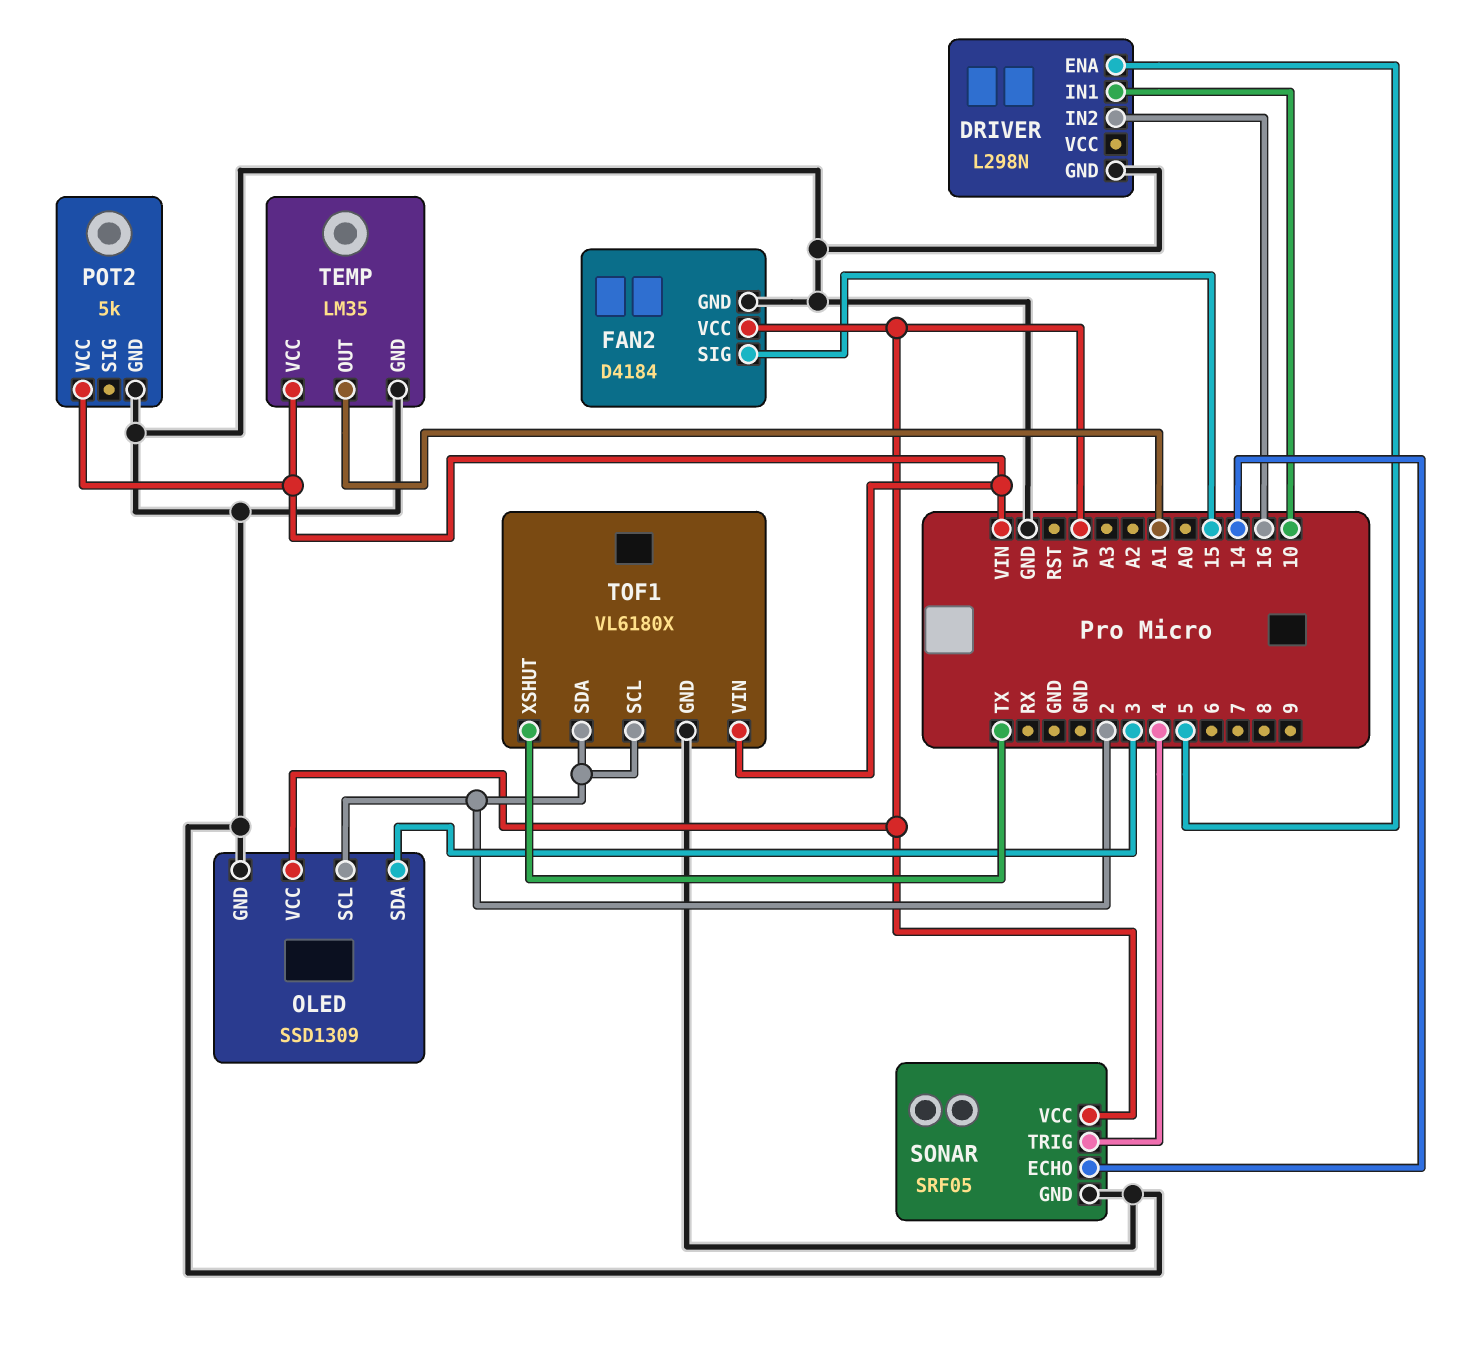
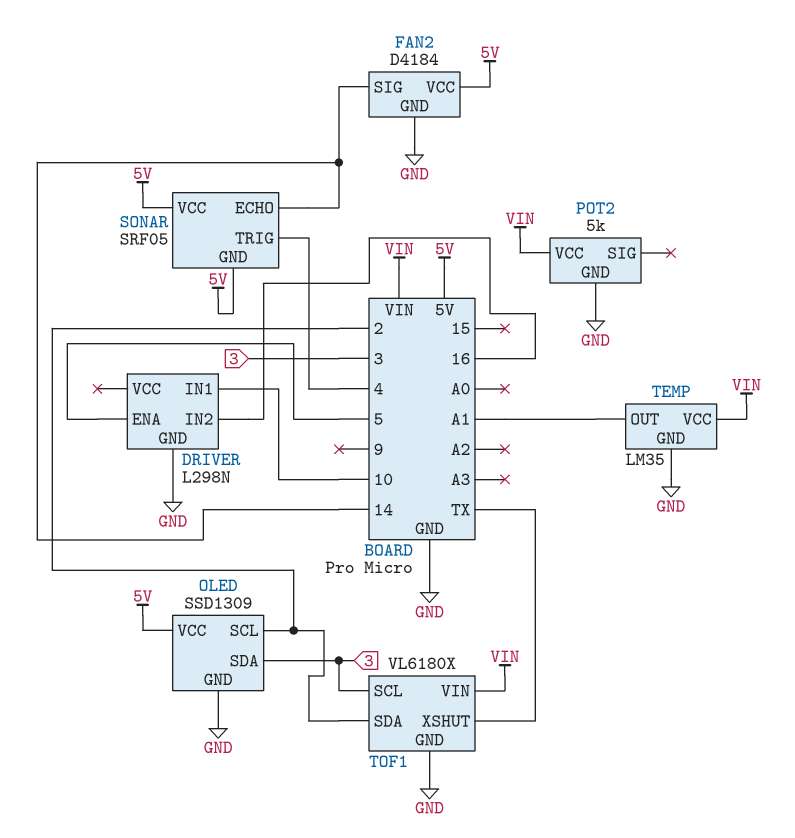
FAN2 pin SIG: 15 -> 14
SONAR pin GND: GND -> 5V
TOF1 pin SCL: 2 -> 3

